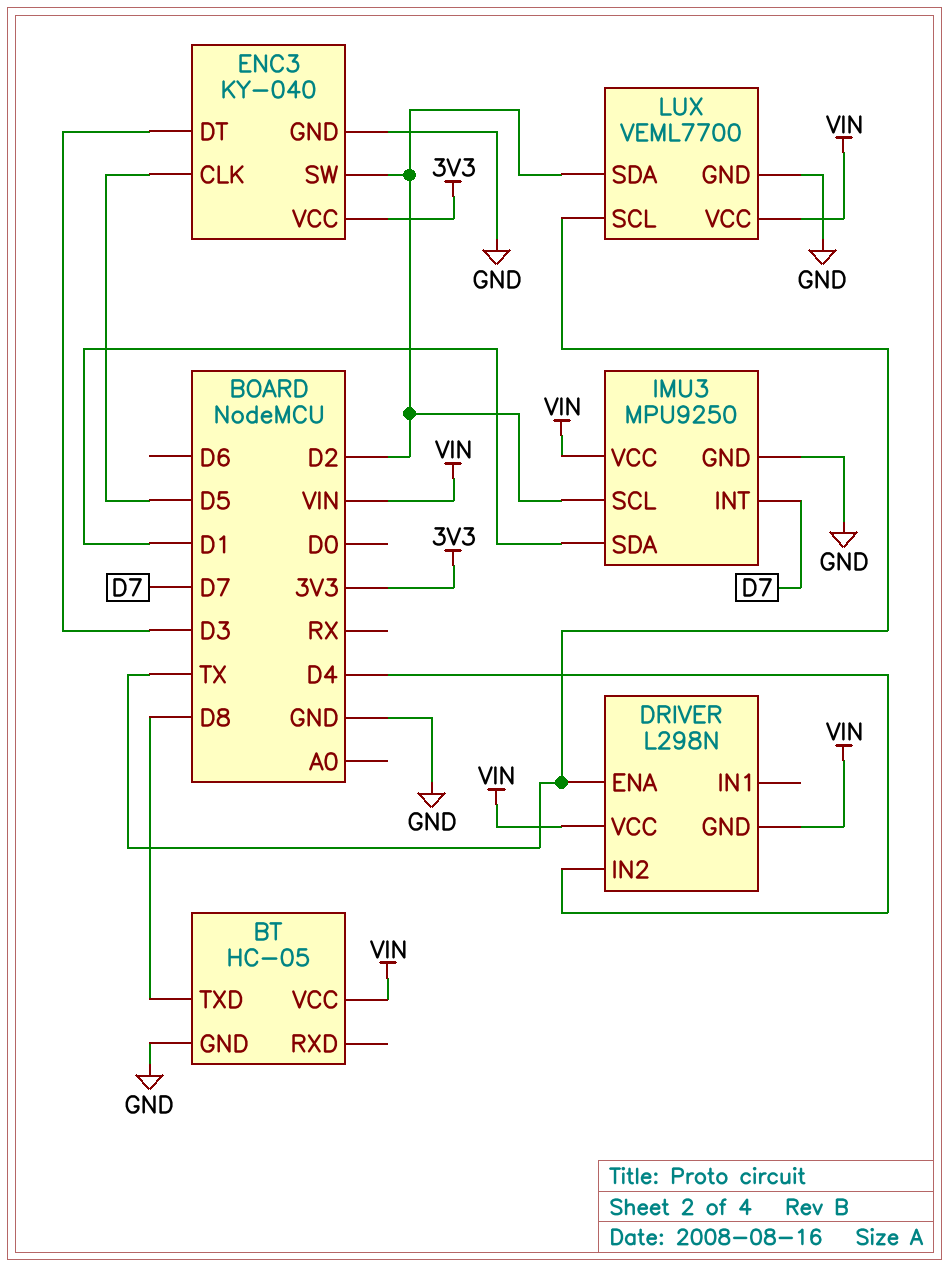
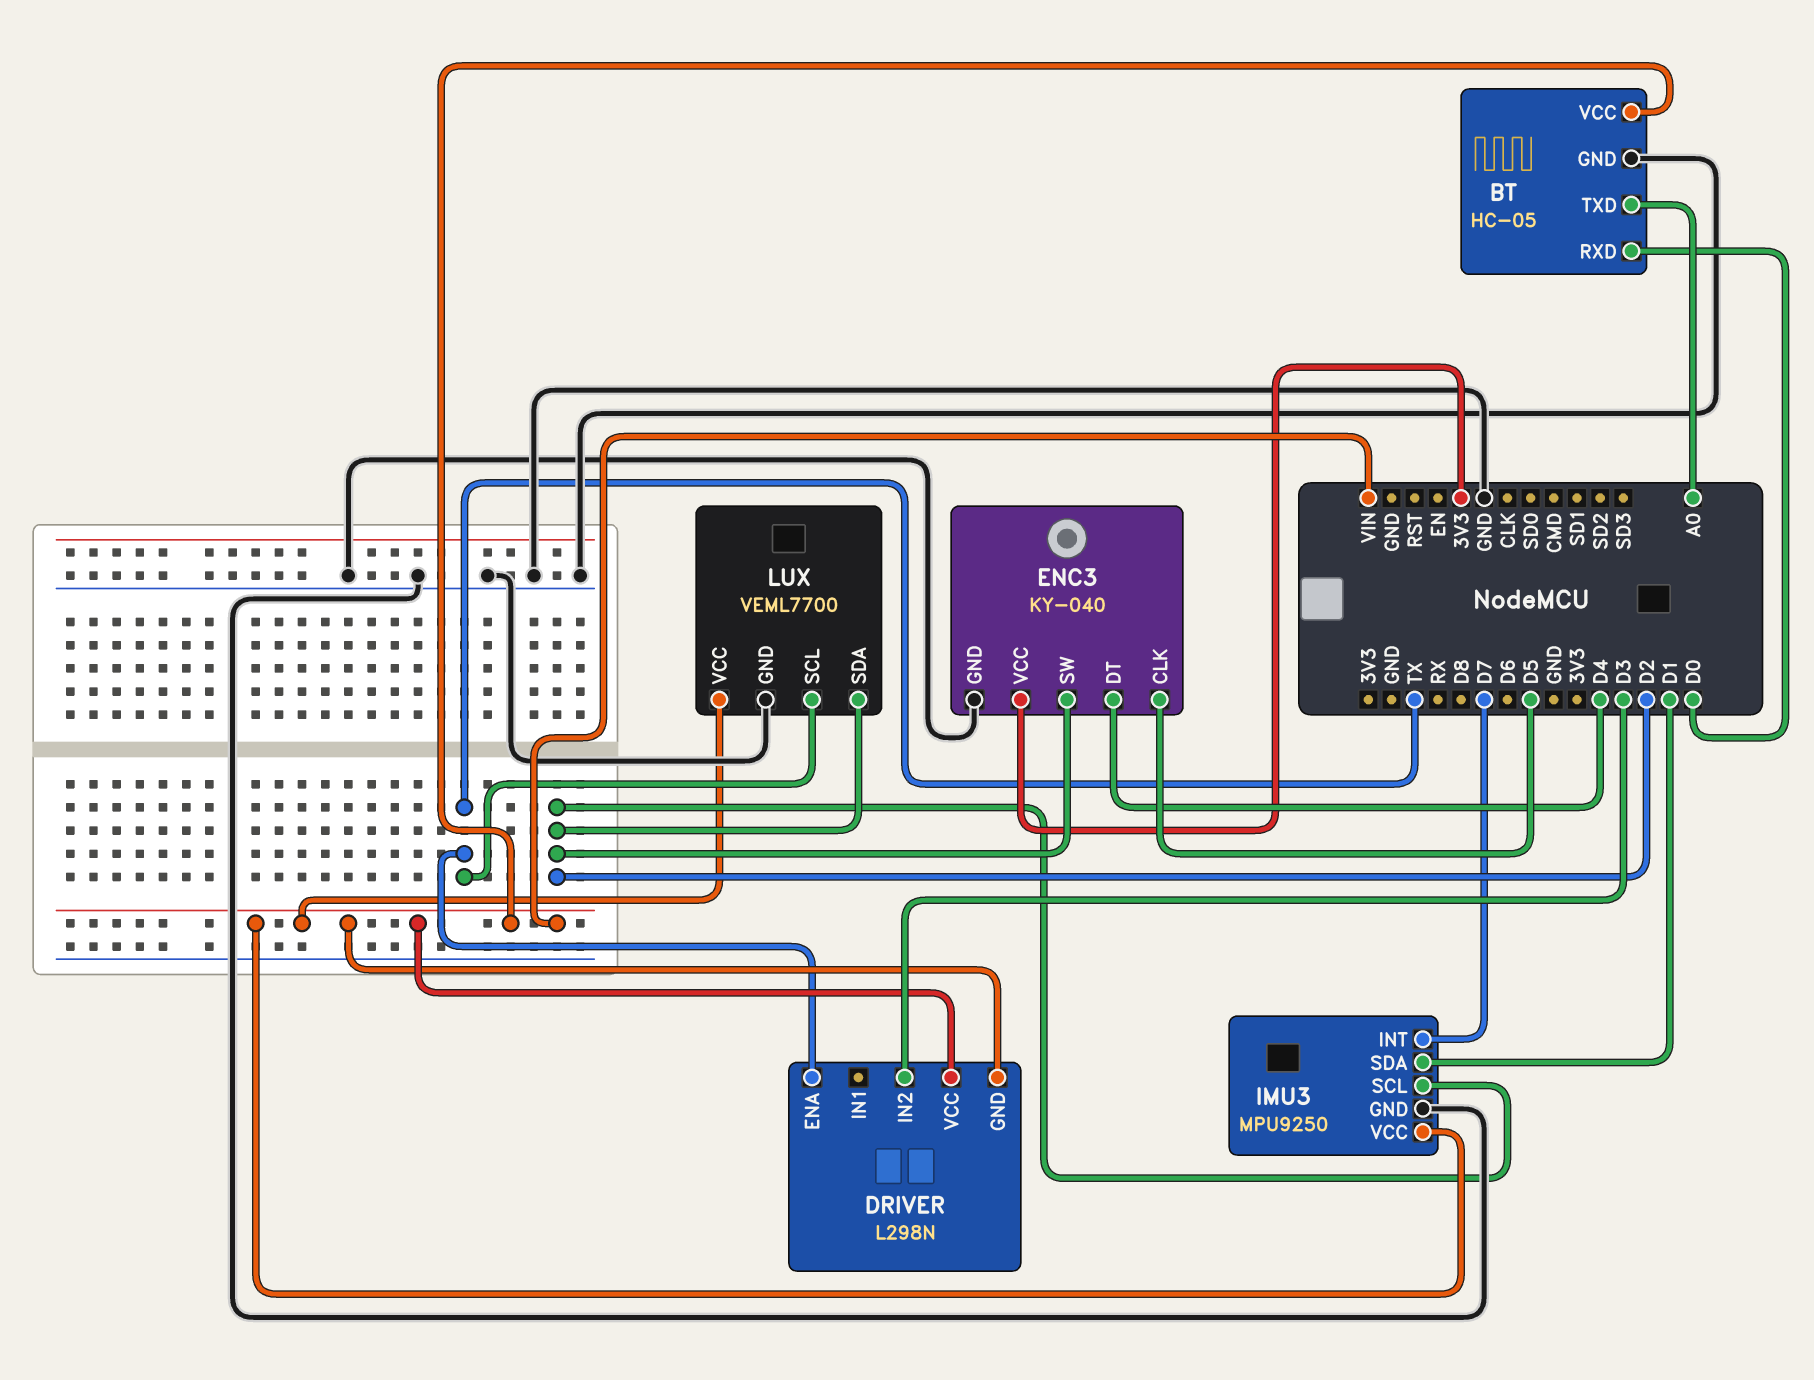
BT pin RXD: none -> D0
BT pin TXD: D8 -> A0
DRIVER pin IN2: D4 -> D3
ENC3 pin DT: D3 -> D4

